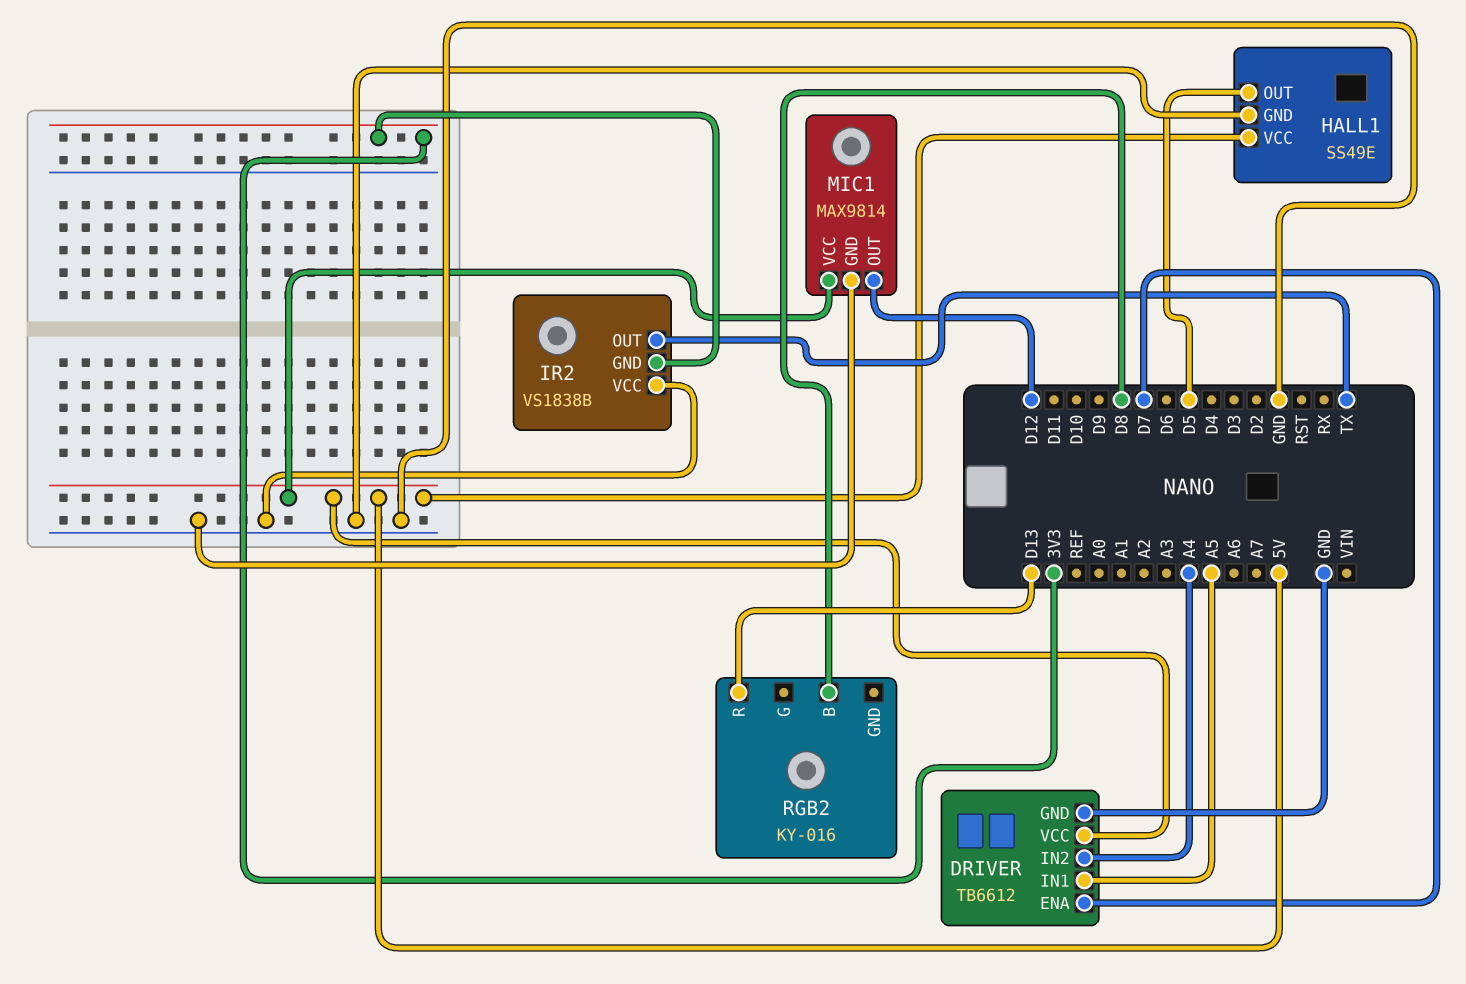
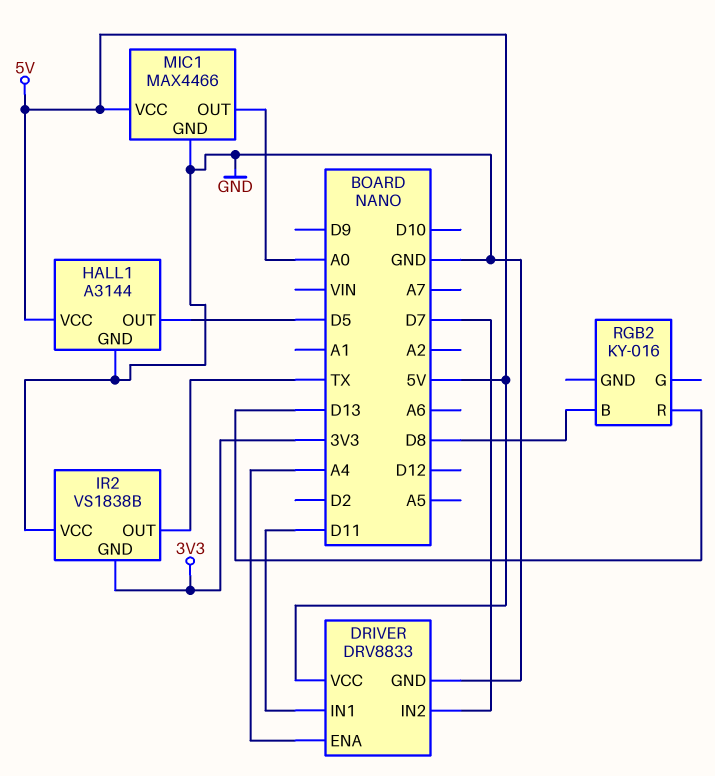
DRIVER: TB6612 -> DRV8833
DRIVER pin ENA: D7 -> A4
DRIVER pin IN1: A5 -> D11
DRIVER pin IN2: A4 -> D7
HALL1: SS49E -> A3144
MIC1: MAX9814 -> MAX4466
MIC1 pin OUT: D12 -> A0

